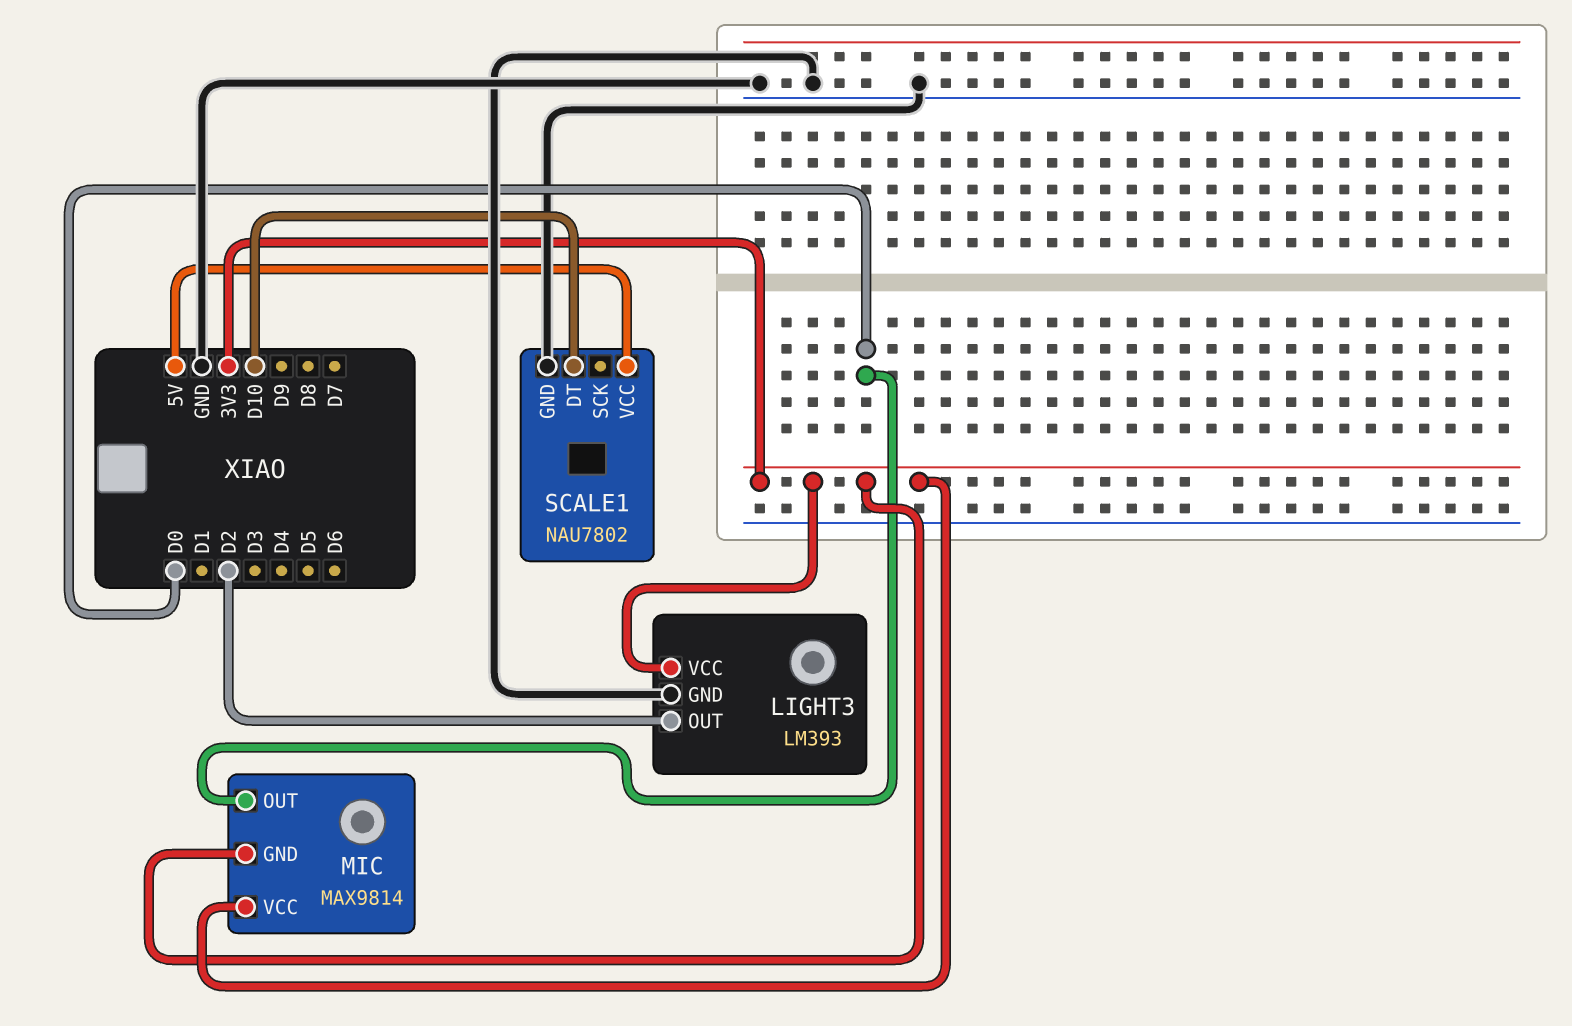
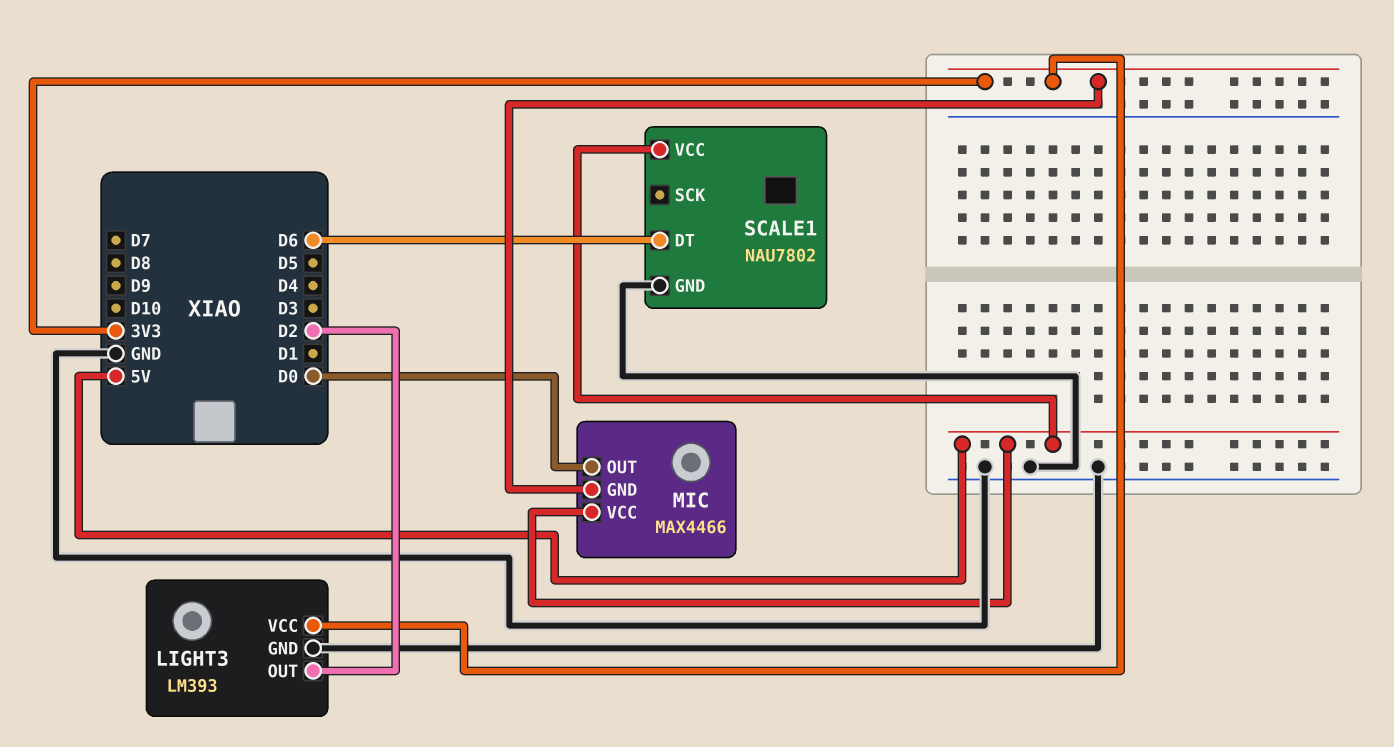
MIC: MAX9814 -> MAX4466
MIC pin VCC: 3V3 -> 5V
SCALE1 pin DT: D10 -> D6

